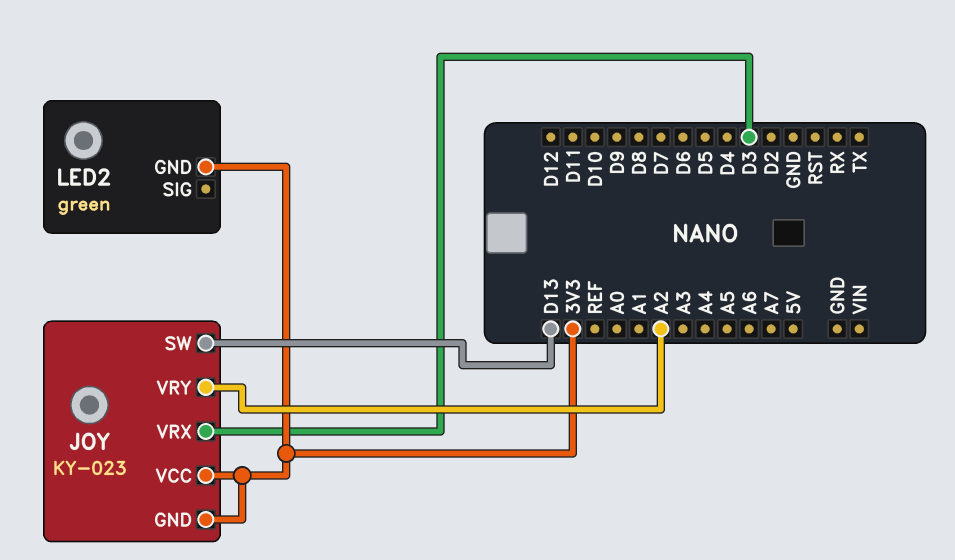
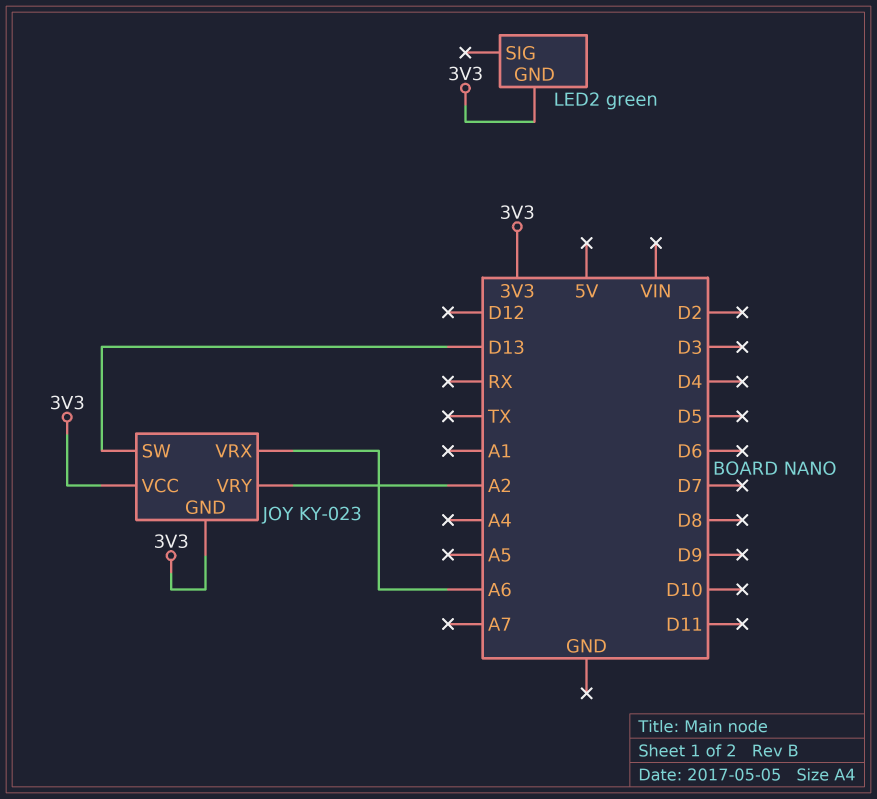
JOY pin VRX: D3 -> A6

